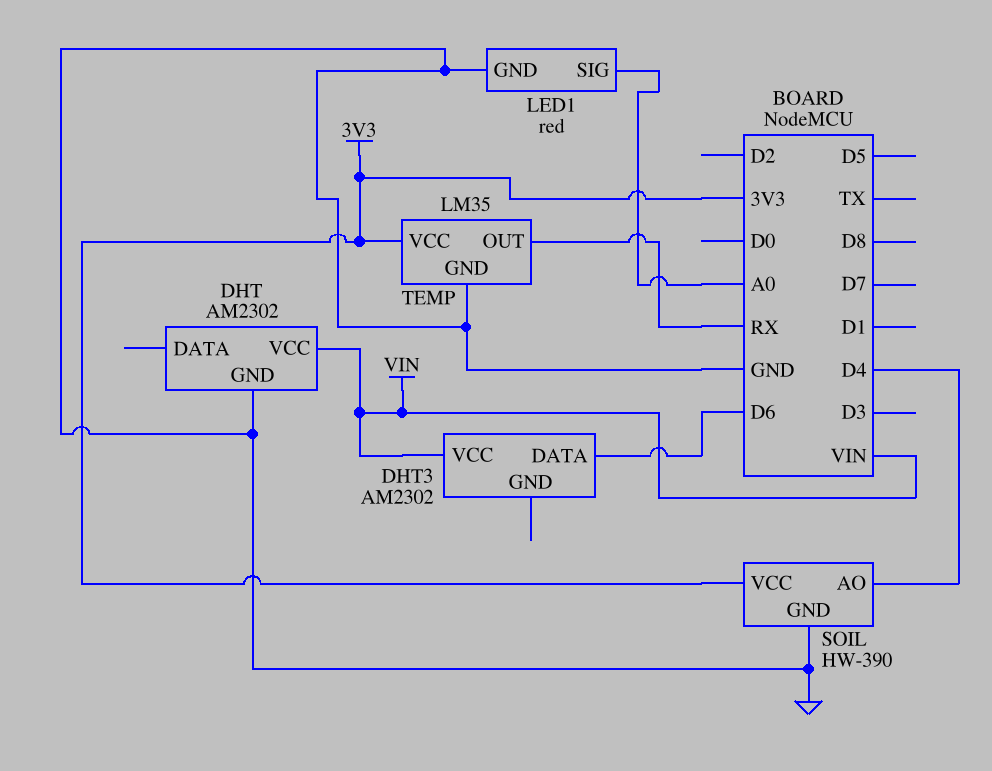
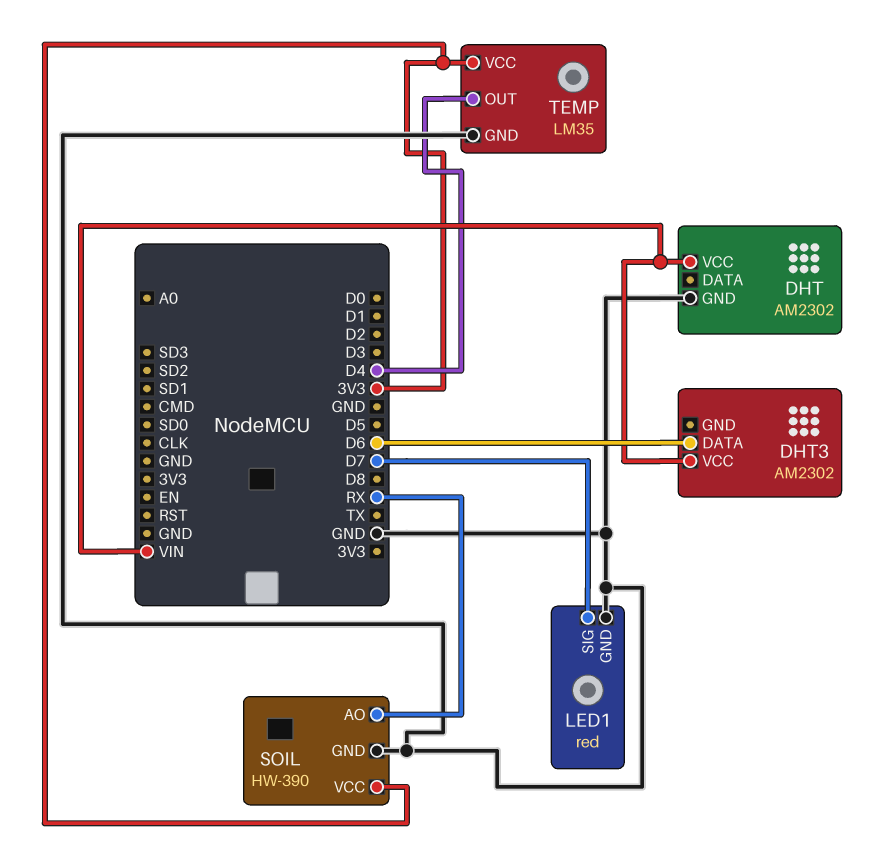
LED1 pin SIG: A0 -> D7
SOIL pin AO: D4 -> RX
TEMP pin OUT: RX -> D4

